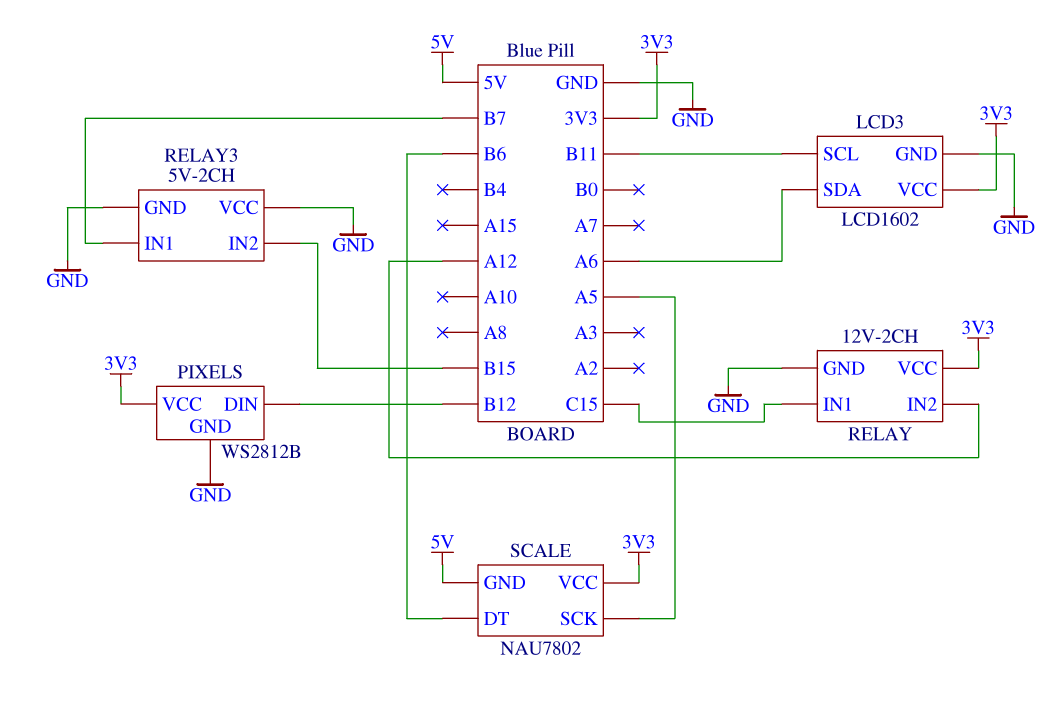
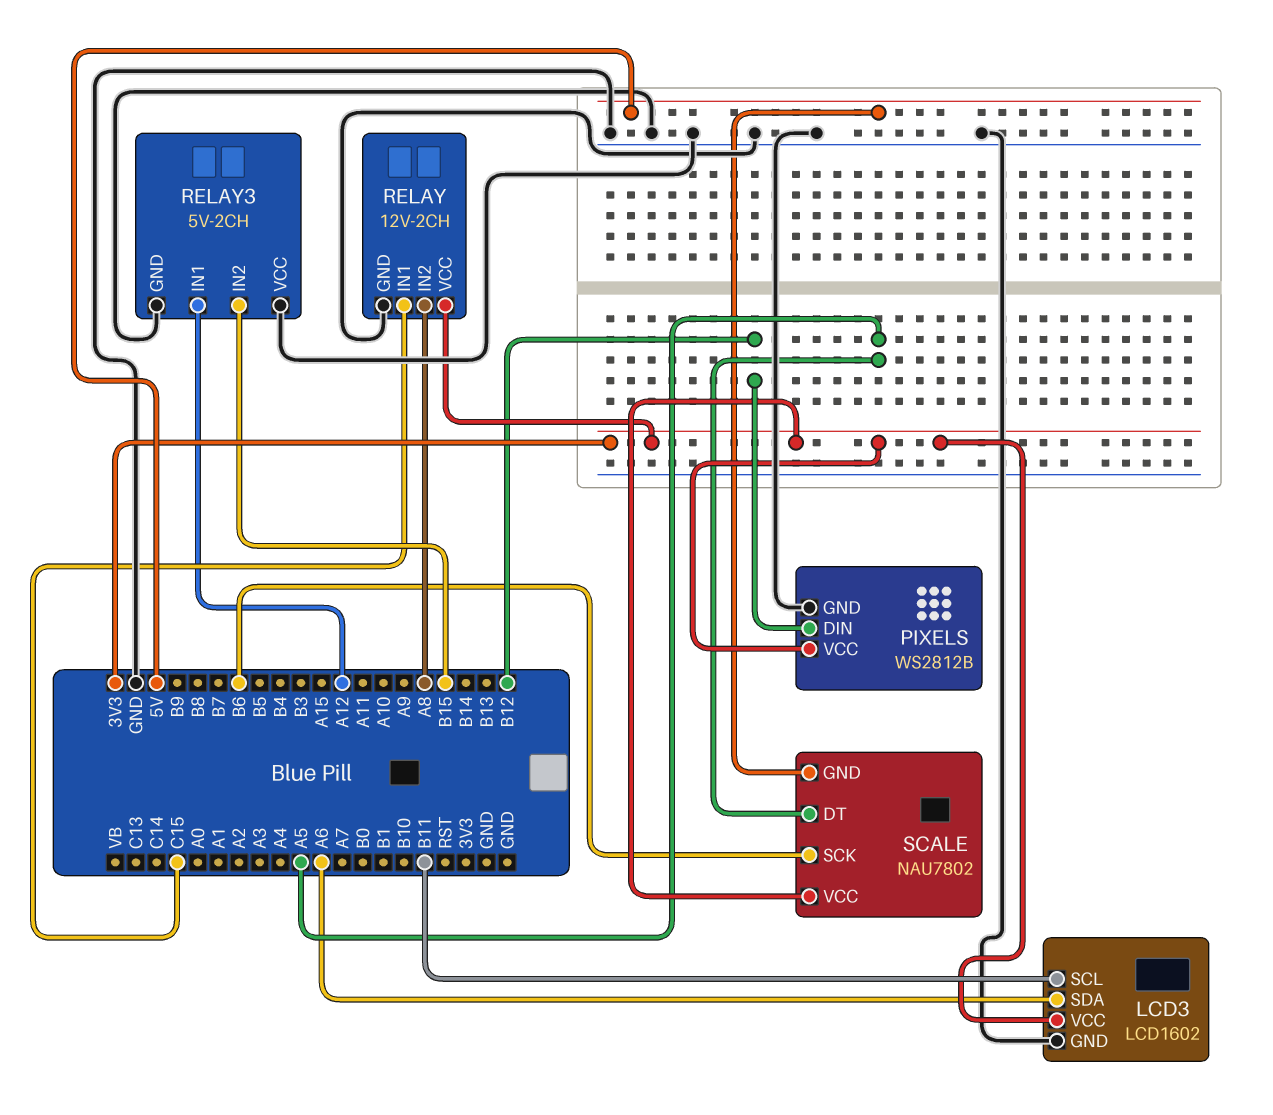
RELAY pin IN2: A12 -> A8
RELAY3 pin IN1: B7 -> A12
SCALE pin DT: B6 -> A5
SCALE pin SCK: A5 -> B6

